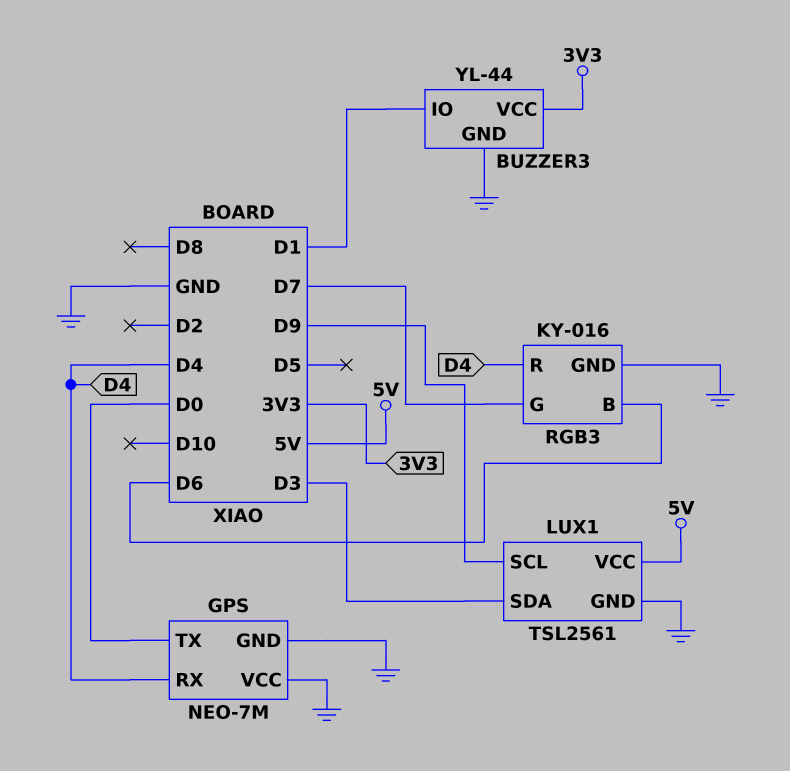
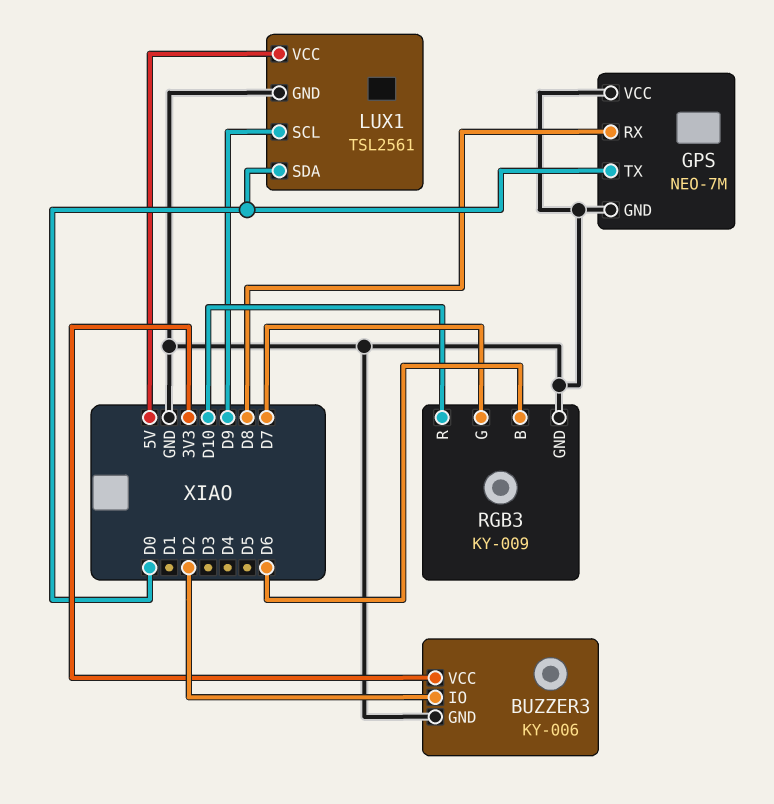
BUZZER3: YL-44 -> KY-006
BUZZER3 pin IO: D1 -> D2
GPS pin RX: D4 -> D8
LUX1 pin SDA: D3 -> D0
RGB3: KY-016 -> KY-009
RGB3 pin R: D4 -> D10

